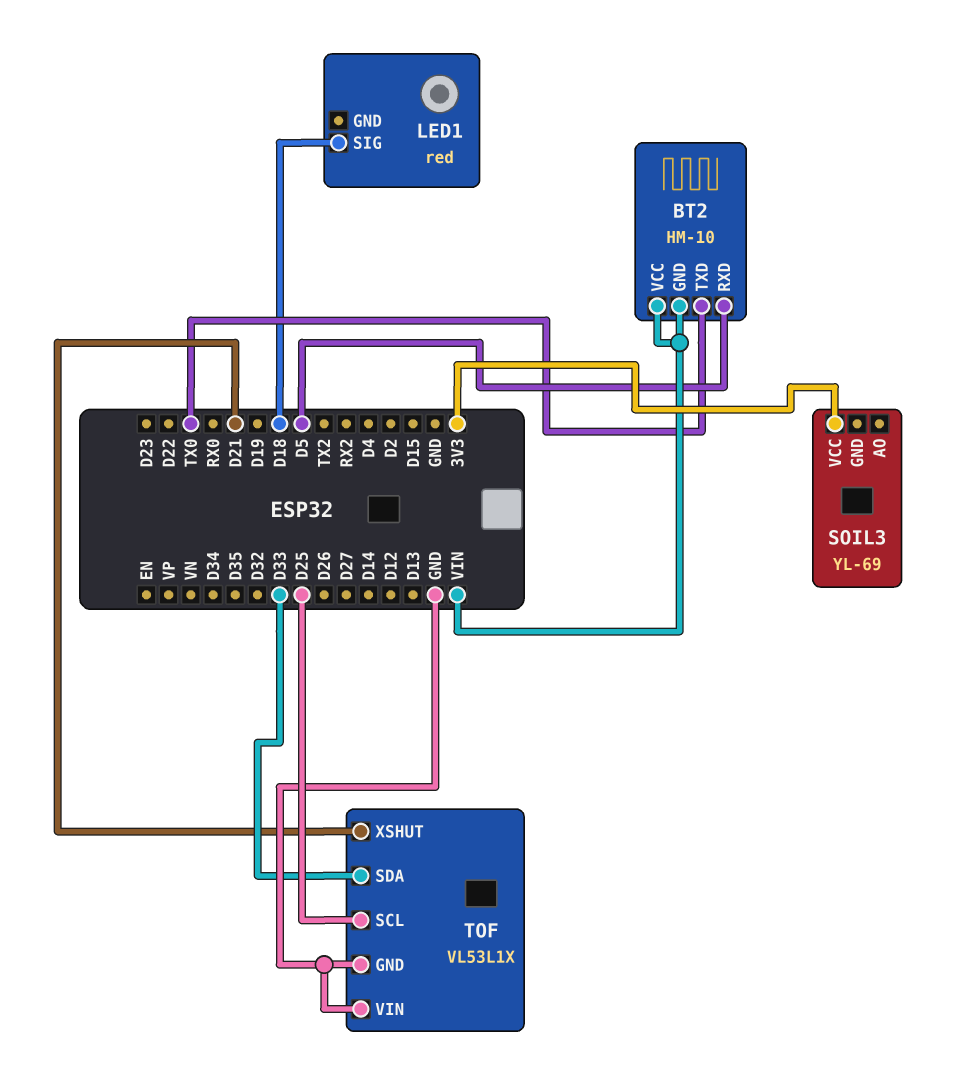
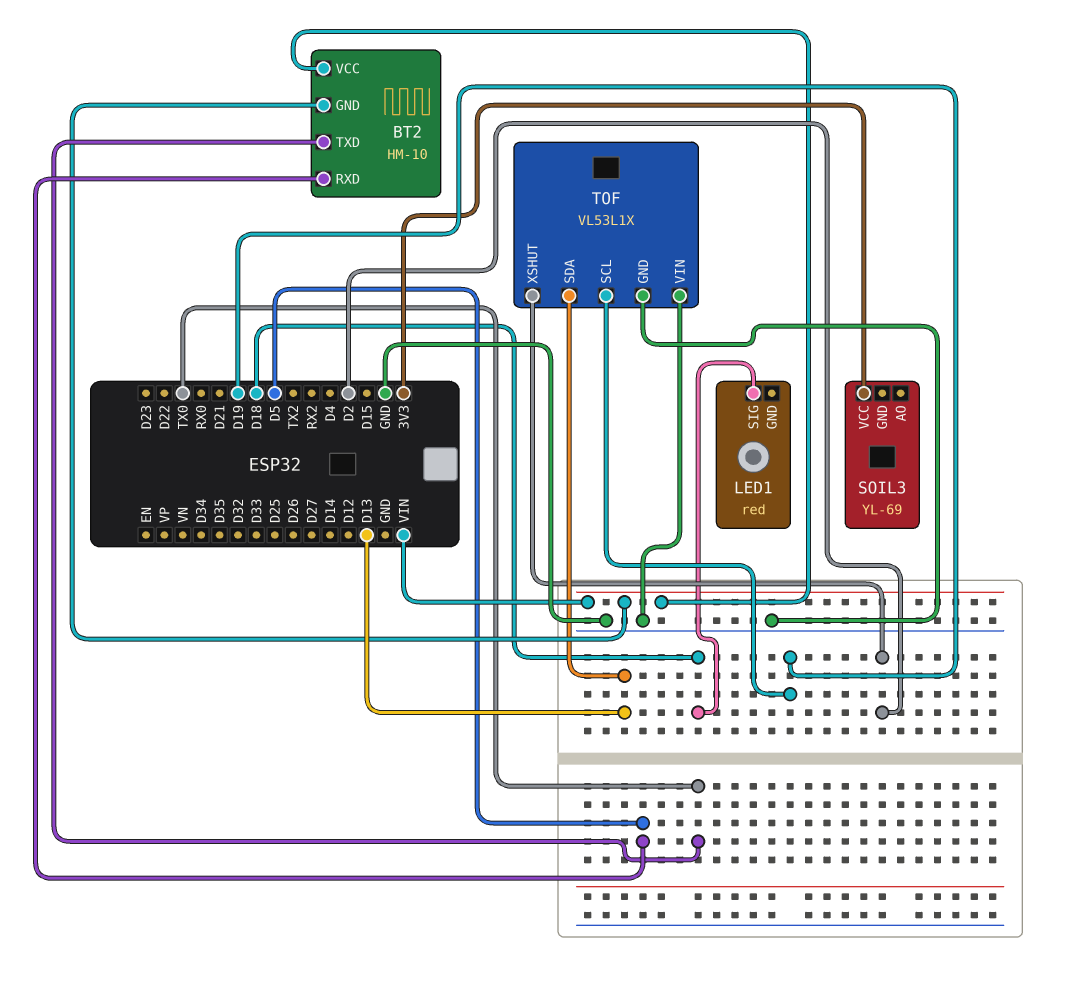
TOF pin SCL: D25 -> D19
TOF pin SDA: D33 -> D13
TOF pin XSHUT: D21 -> D2

